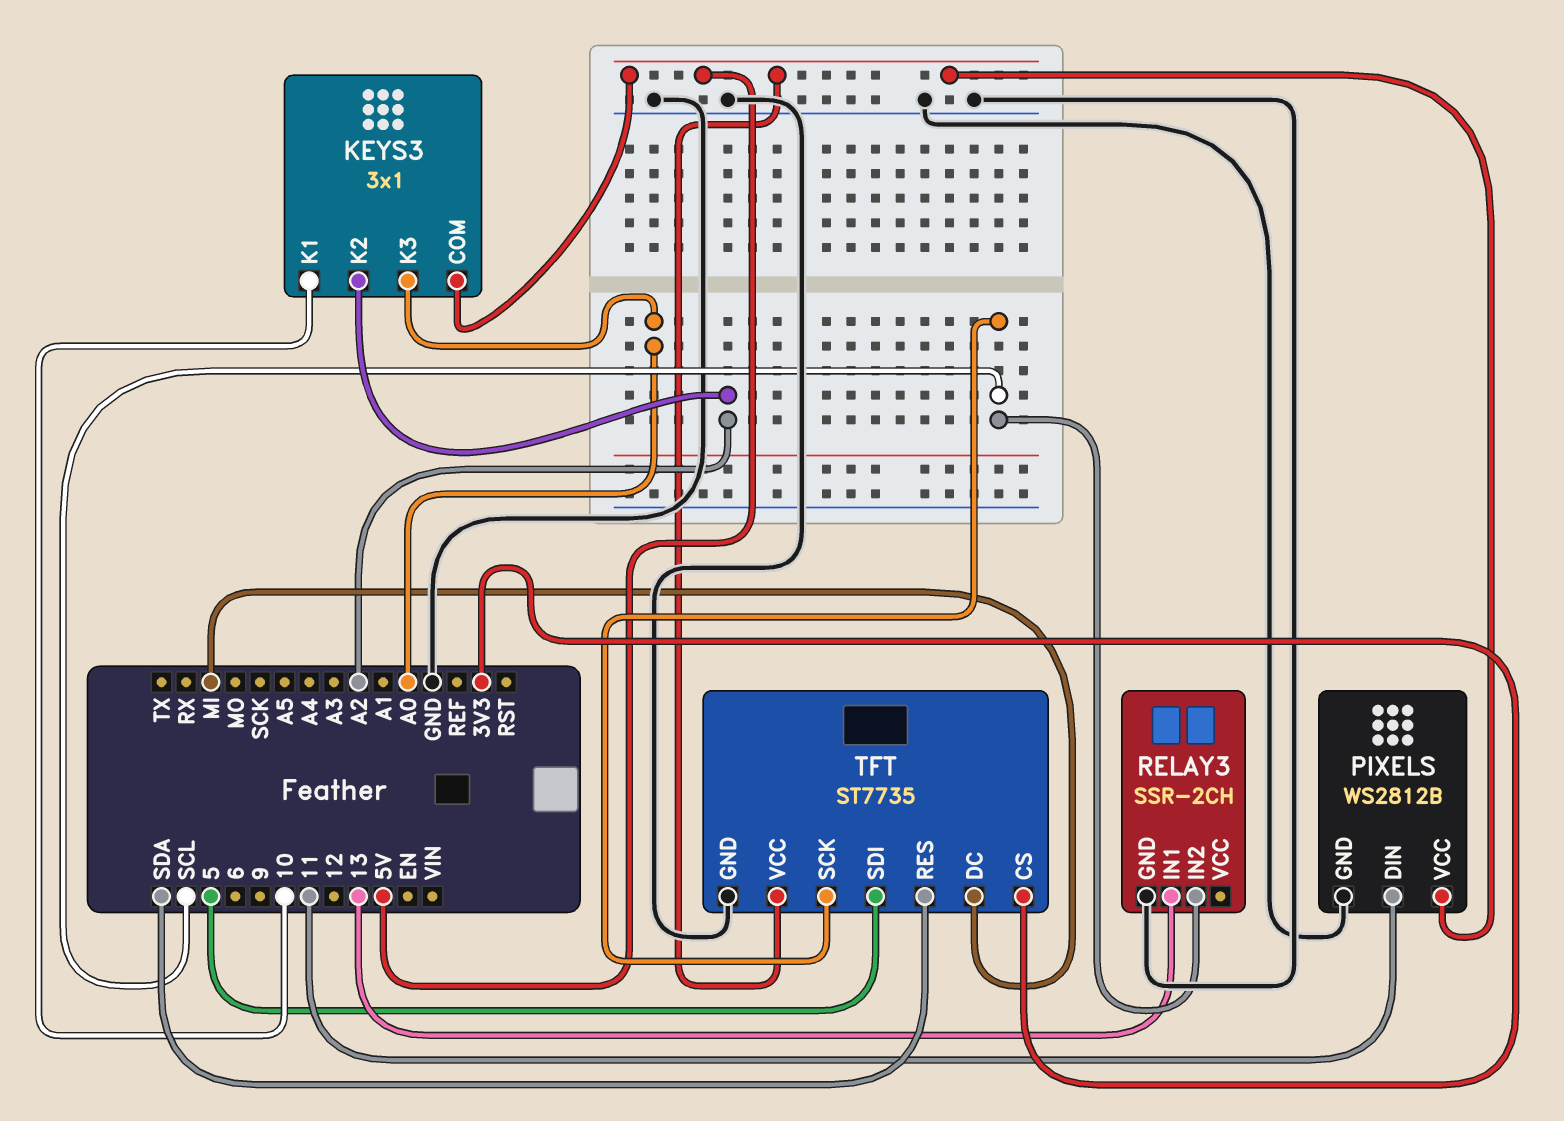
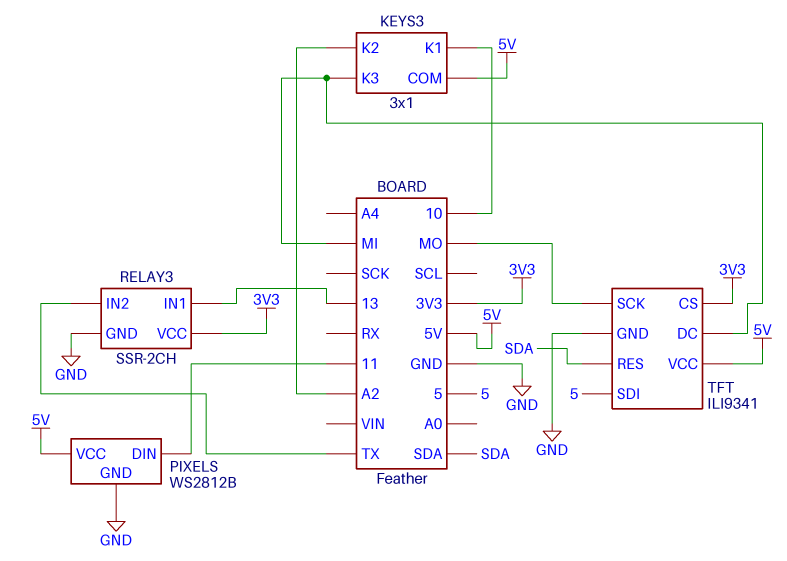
KEYS3 pin K3: A0 -> MI
RELAY3 pin IN2: SCL -> TX
RELAY3 pin VCC: none -> 3V3
TFT: ST7735 -> ILI9341
TFT pin SCK: SCL -> MO

